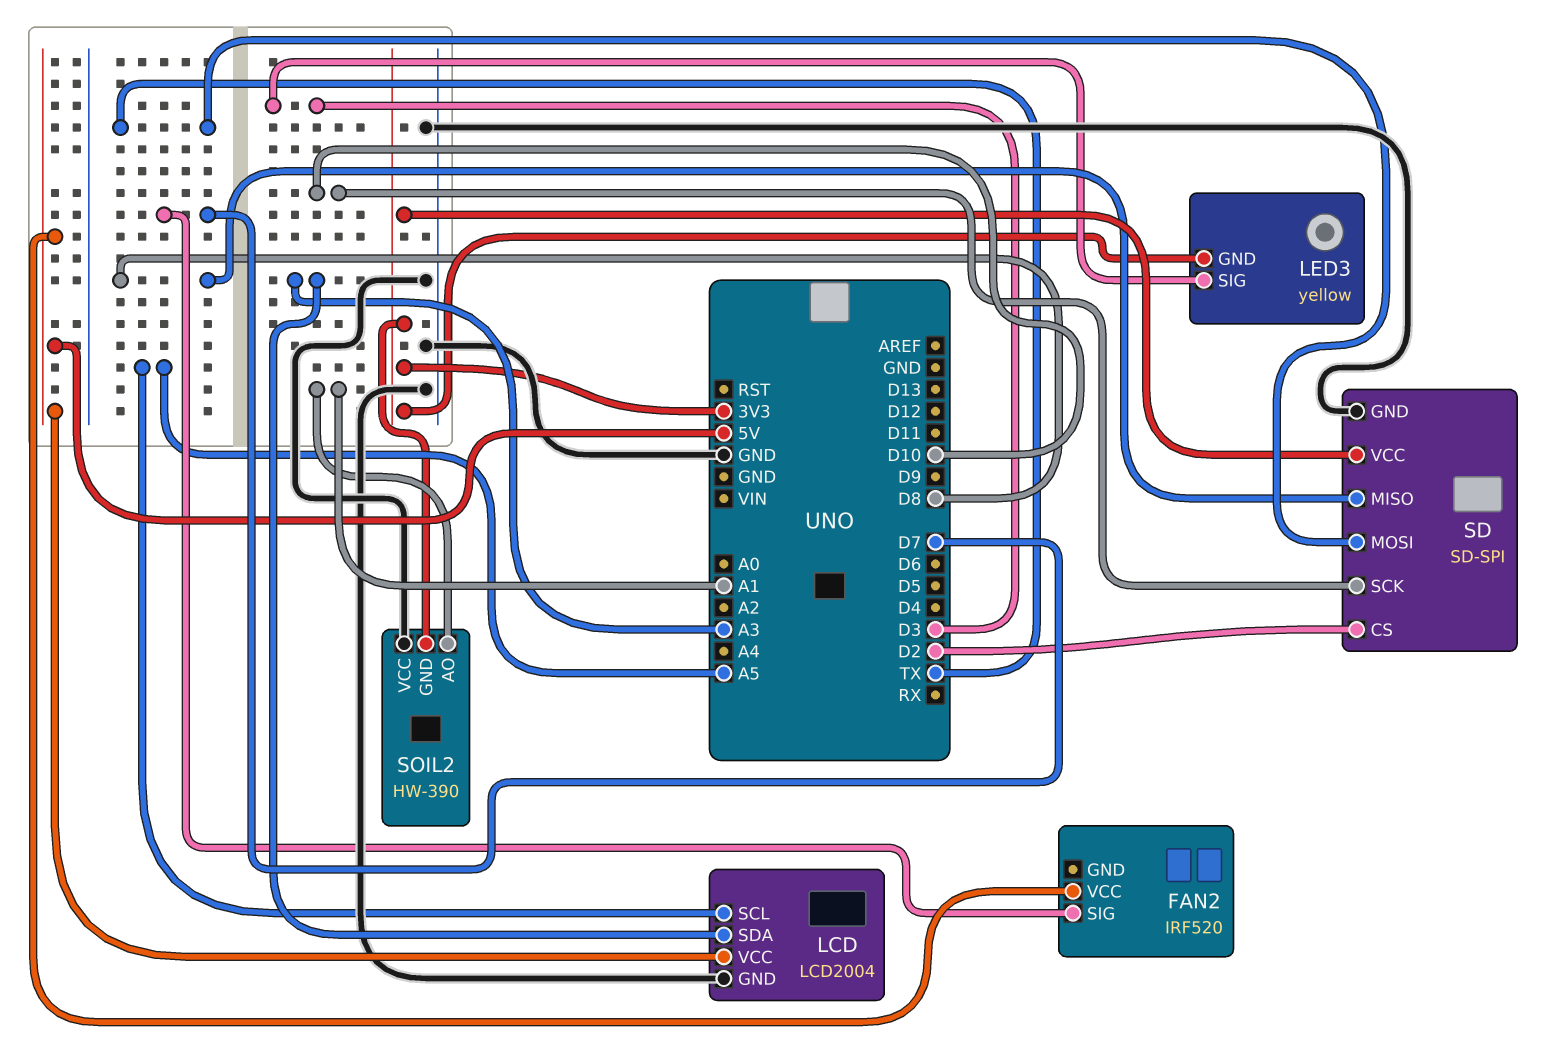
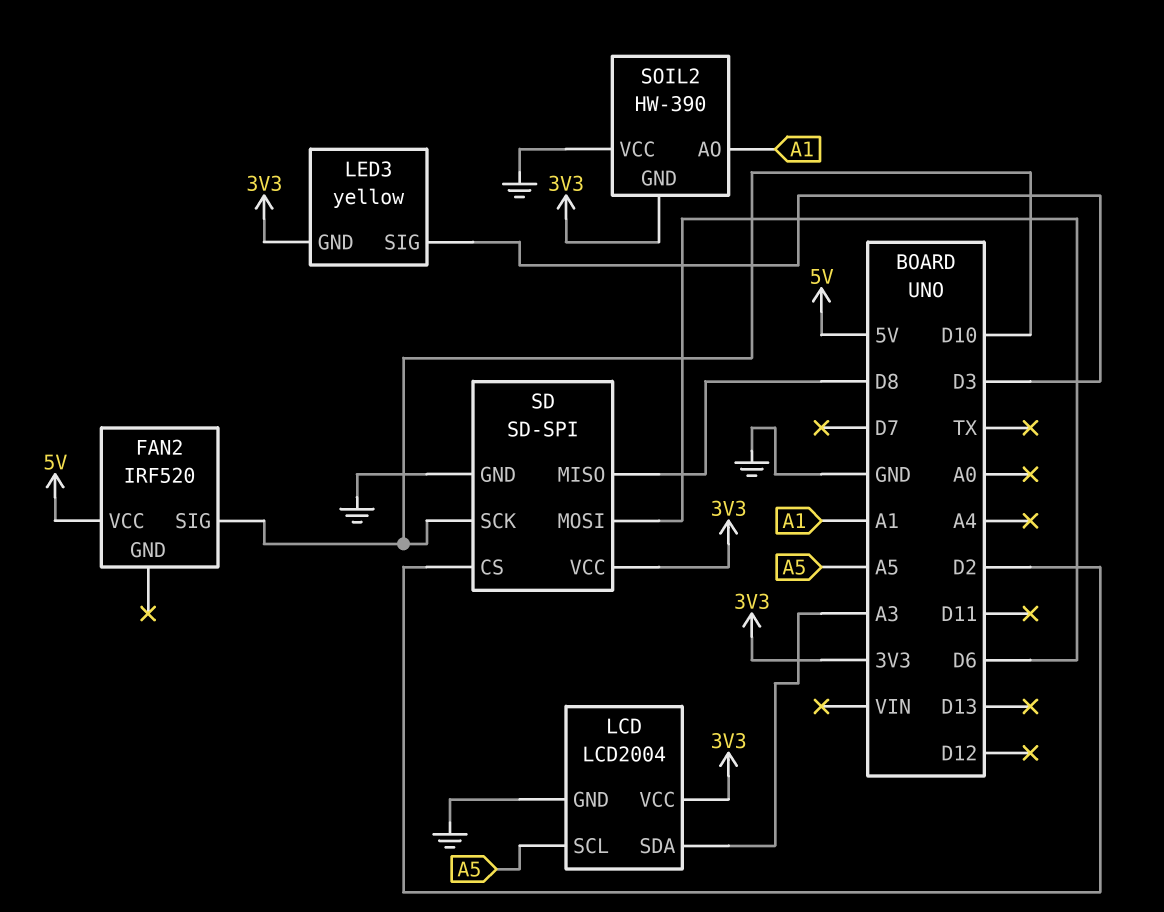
FAN2 pin SIG: D7 -> D10
LCD pin VCC: 5V -> 3V3
SD pin MOSI: TX -> D6

